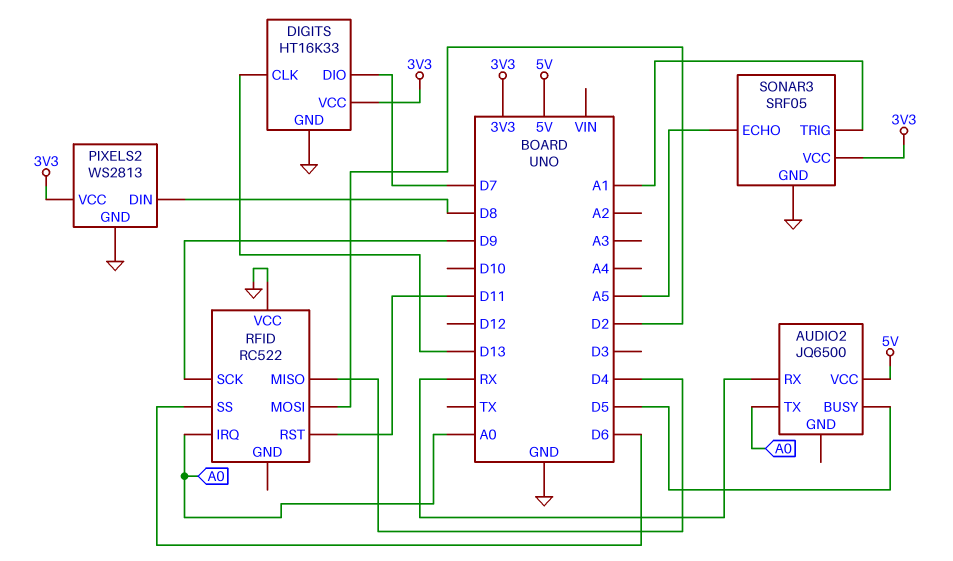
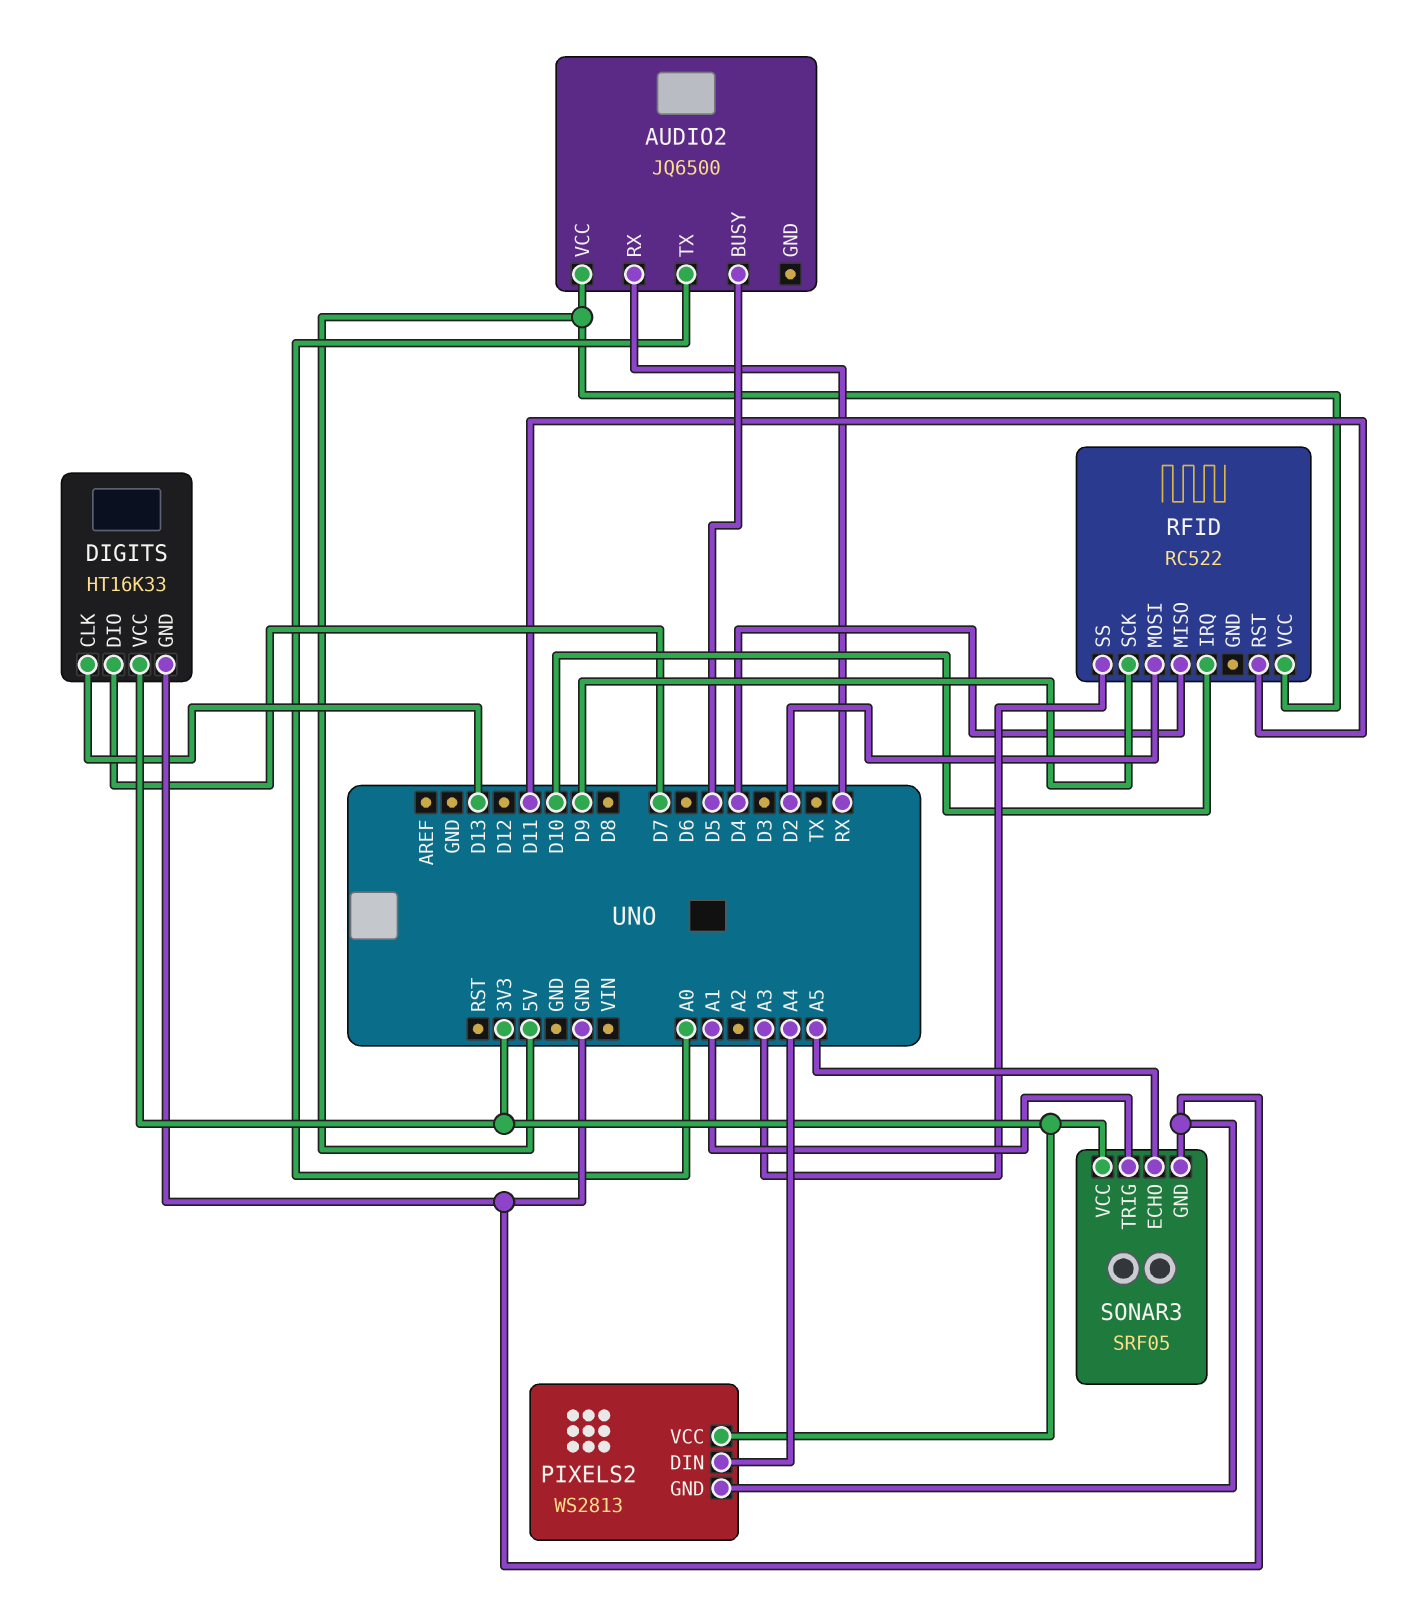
PIXELS2 pin DIN: D8 -> A4
RFID pin IRQ: A0 -> D10
RFID pin SS: D6 -> A3
RFID pin VCC: GND -> 5V

